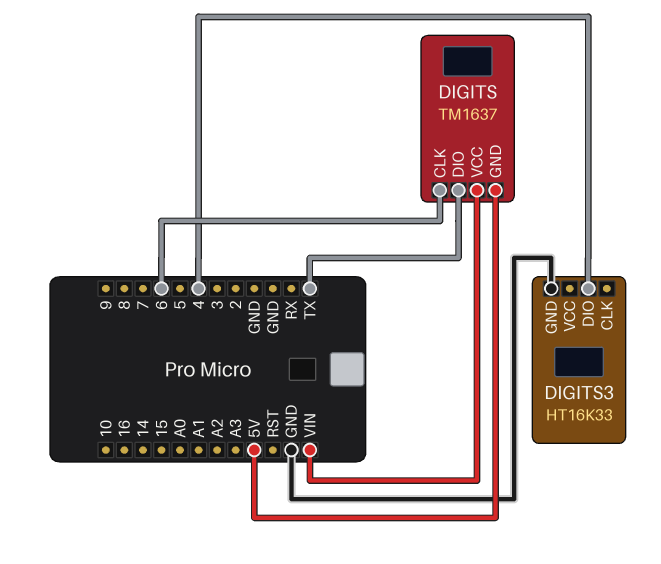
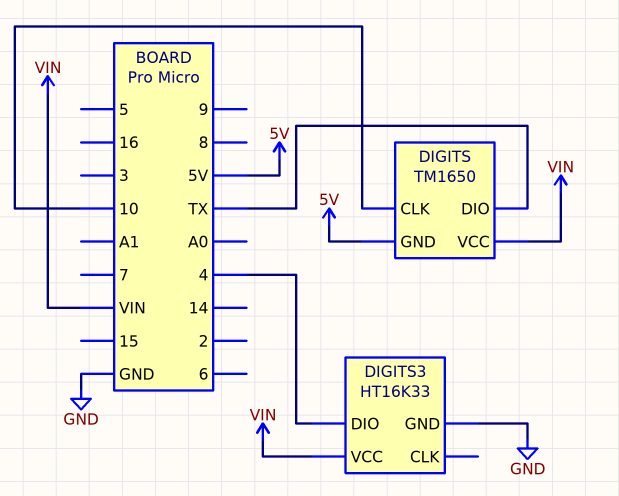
DIGITS: TM1637 -> TM1650
DIGITS pin CLK: 6 -> 10
DIGITS3 pin VCC: none -> VIN

